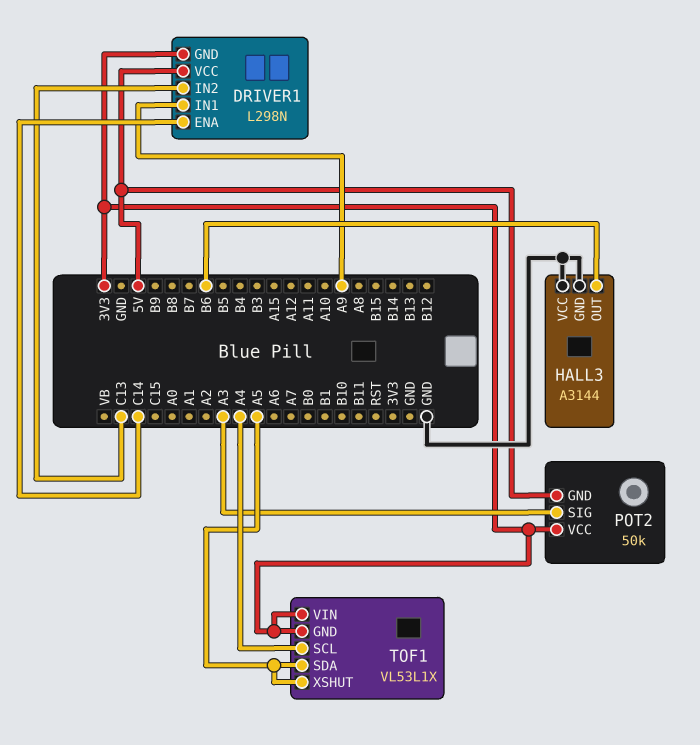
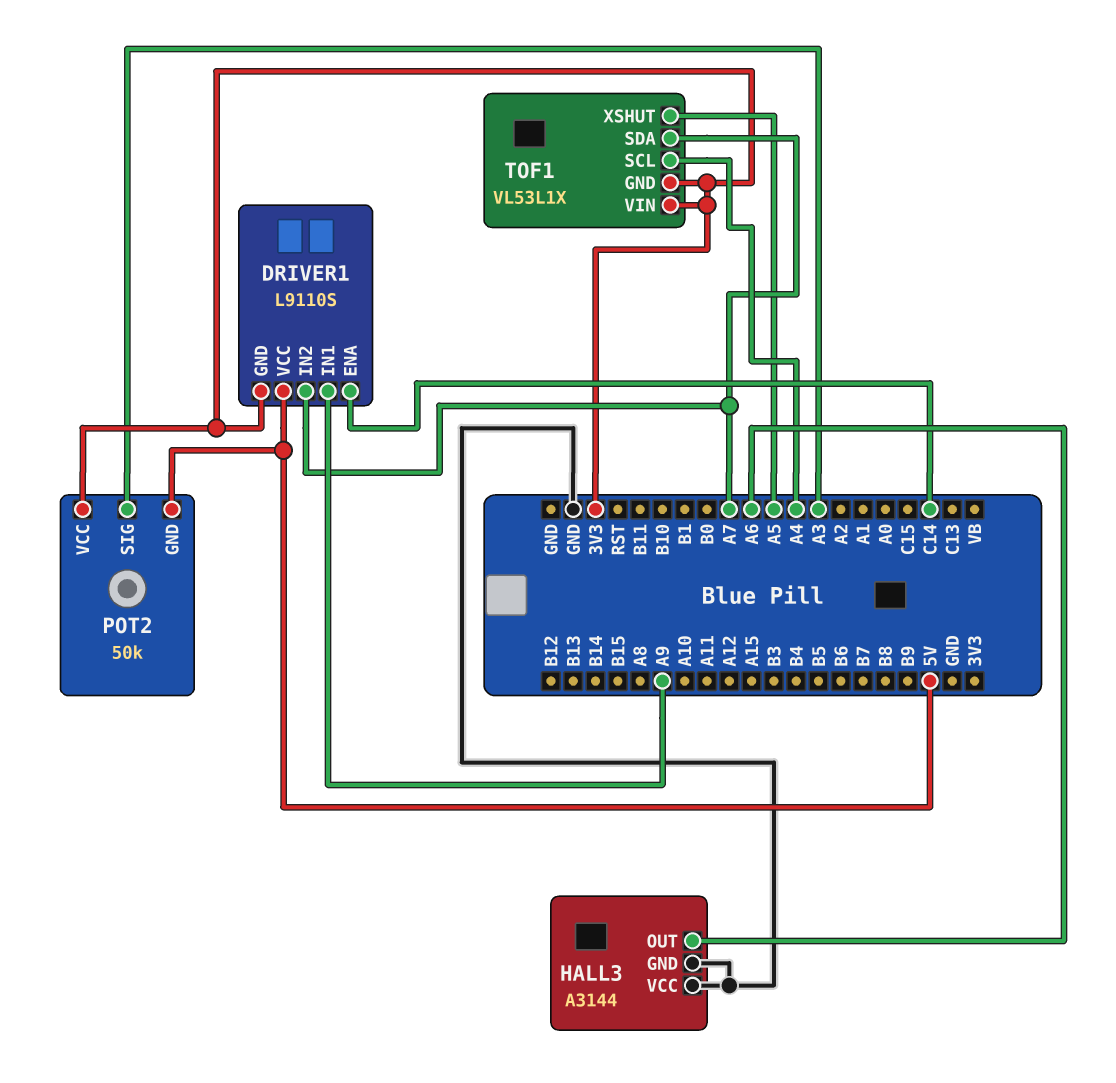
DRIVER1: L298N -> L9110S
DRIVER1 pin IN2: C13 -> A7
HALL3 pin OUT: B6 -> A6
TOF1 pin SDA: A5 -> A7

